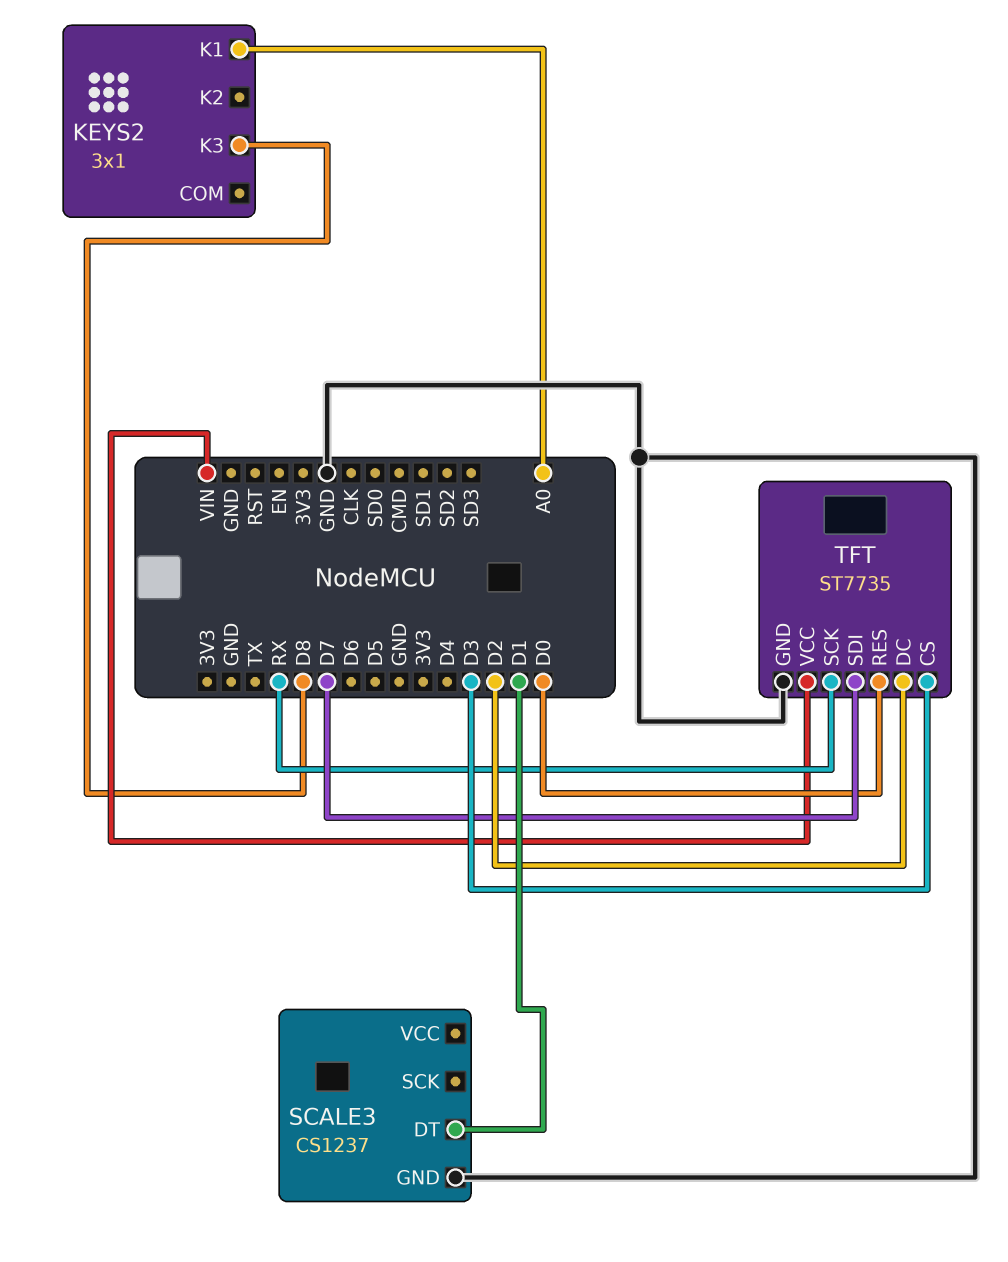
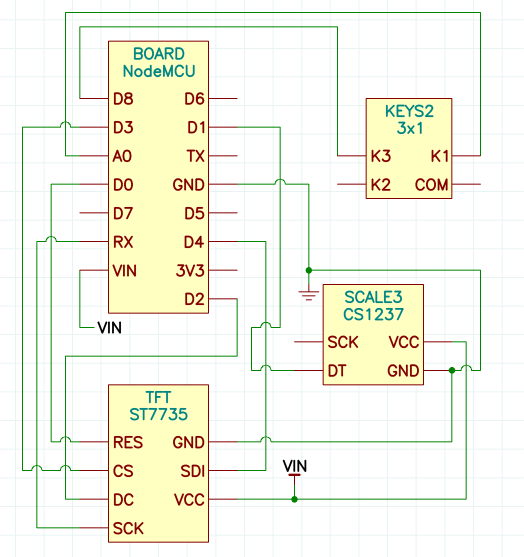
SCALE3 pin VCC: none -> VIN
TFT pin SDI: D7 -> D4

